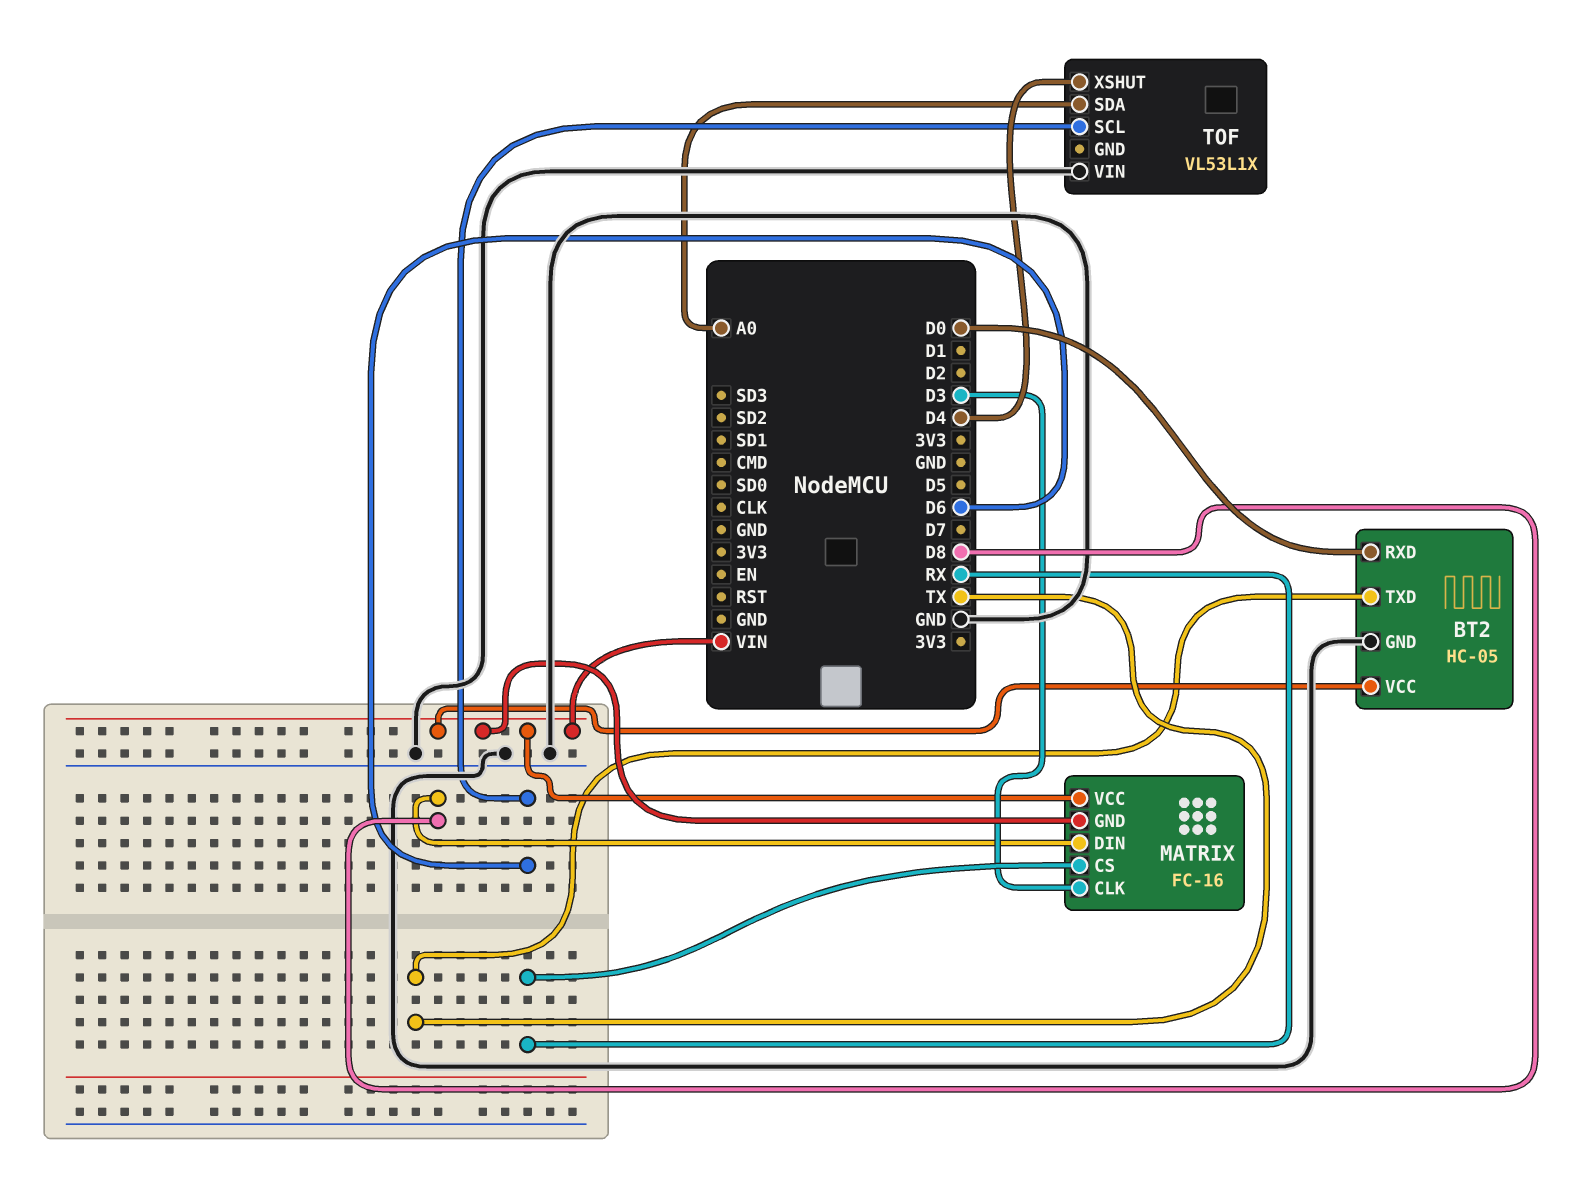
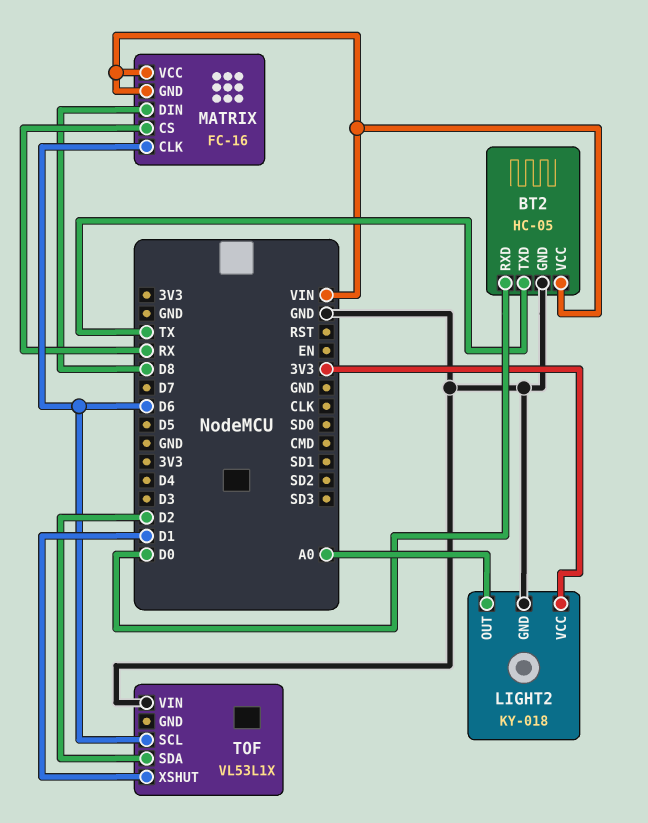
LIGHT2: none -> KY-018
LIGHT2 pin GND: none -> GND
LIGHT2 pin OUT: none -> A0
LIGHT2 pin VCC: none -> 3V3
MATRIX pin CLK: D3 -> D6
TOF pin SDA: A0 -> D2
TOF pin XSHUT: D4 -> D1

